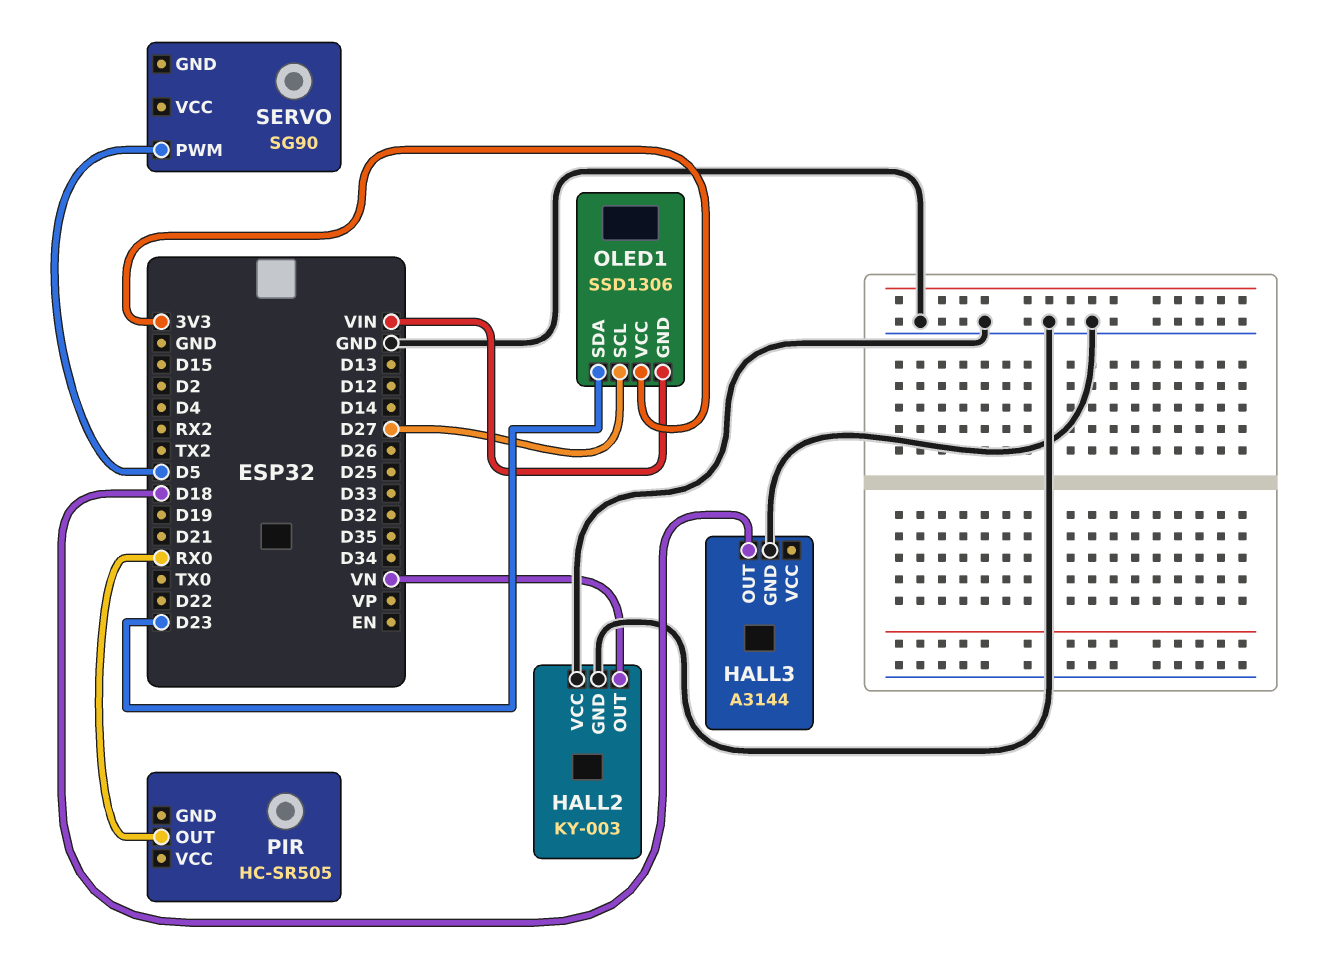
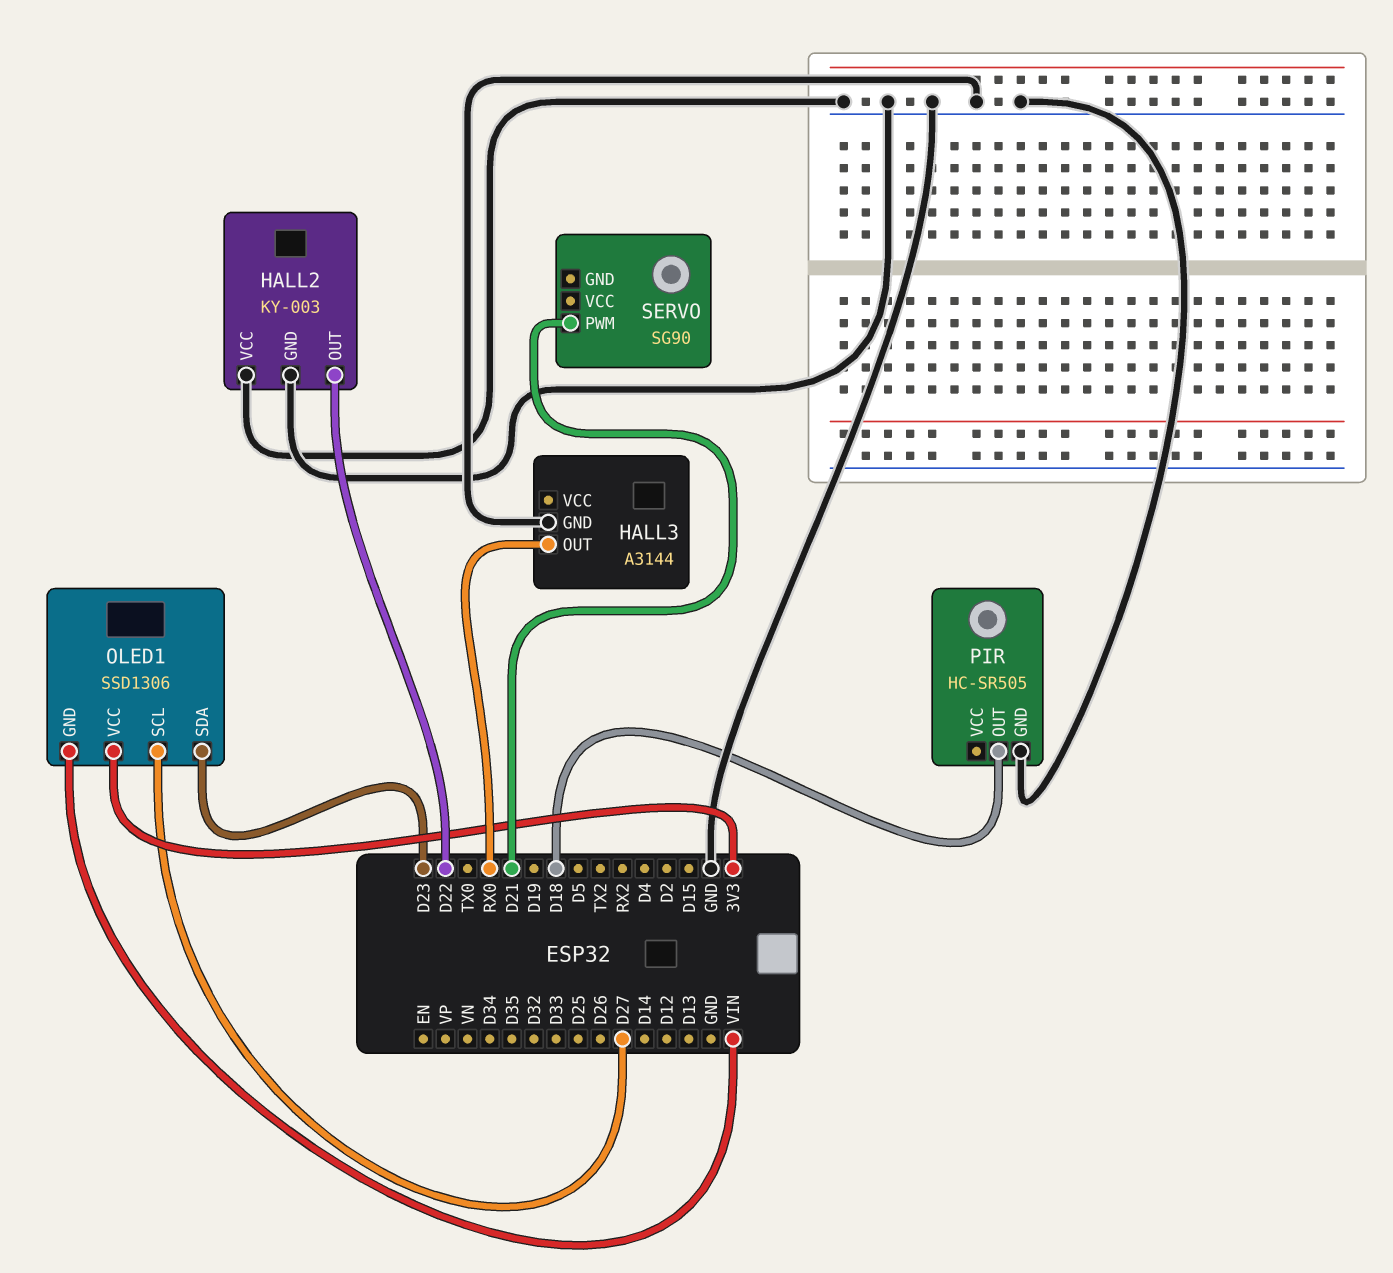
HALL2 pin OUT: VN -> D22
HALL3 pin OUT: D18 -> RX0
PIR pin GND: none -> GND
PIR pin OUT: RX0 -> D18
SERVO pin PWM: D5 -> D21

